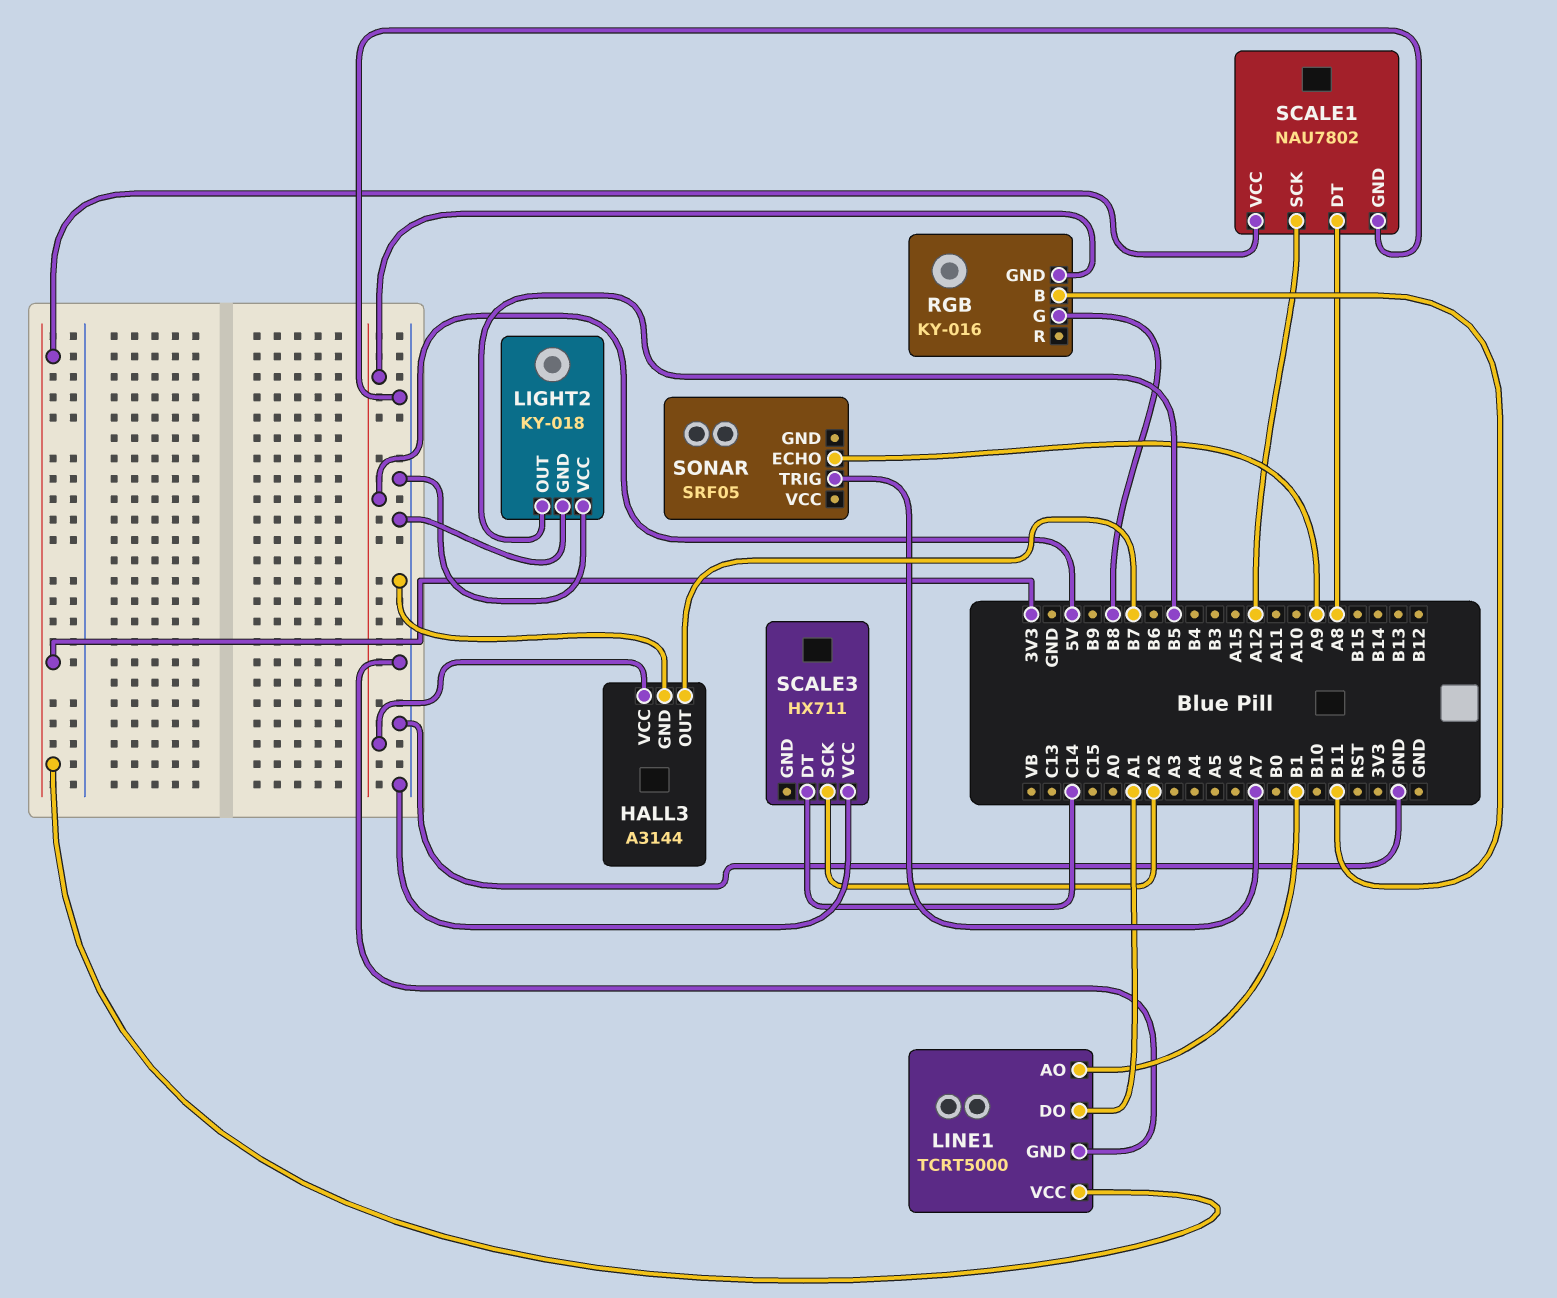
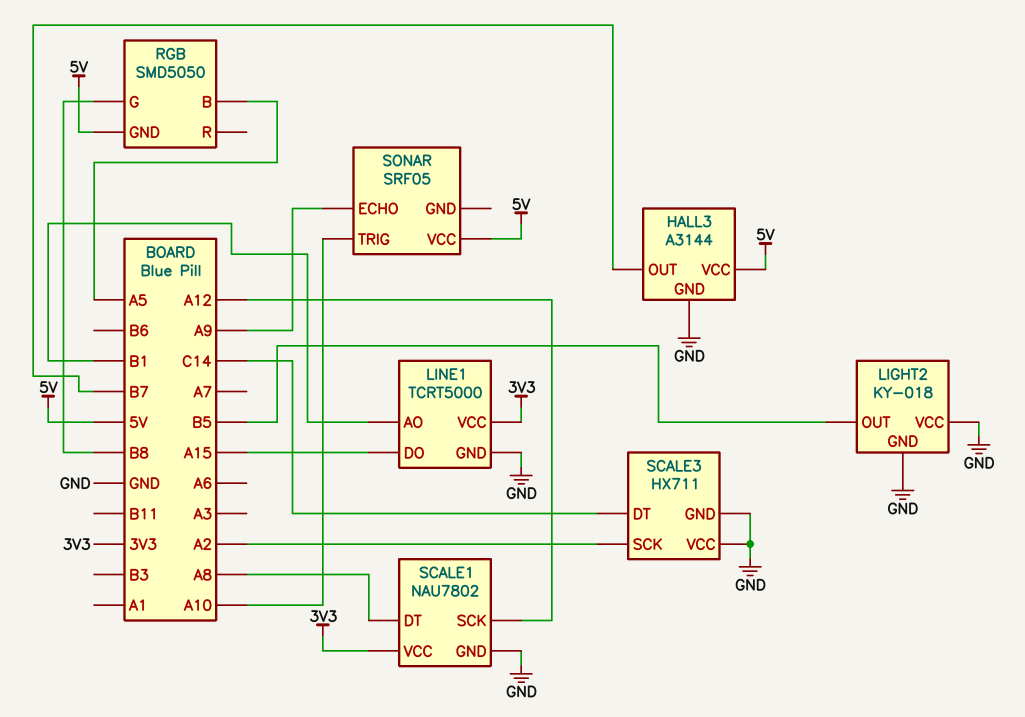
LINE1 pin DO: A1 -> A15
RGB: KY-016 -> SMD5050
RGB pin B: B11 -> A5
SCALE3 pin GND: none -> GND
SONAR pin TRIG: A7 -> A10
SONAR pin VCC: none -> 5V

